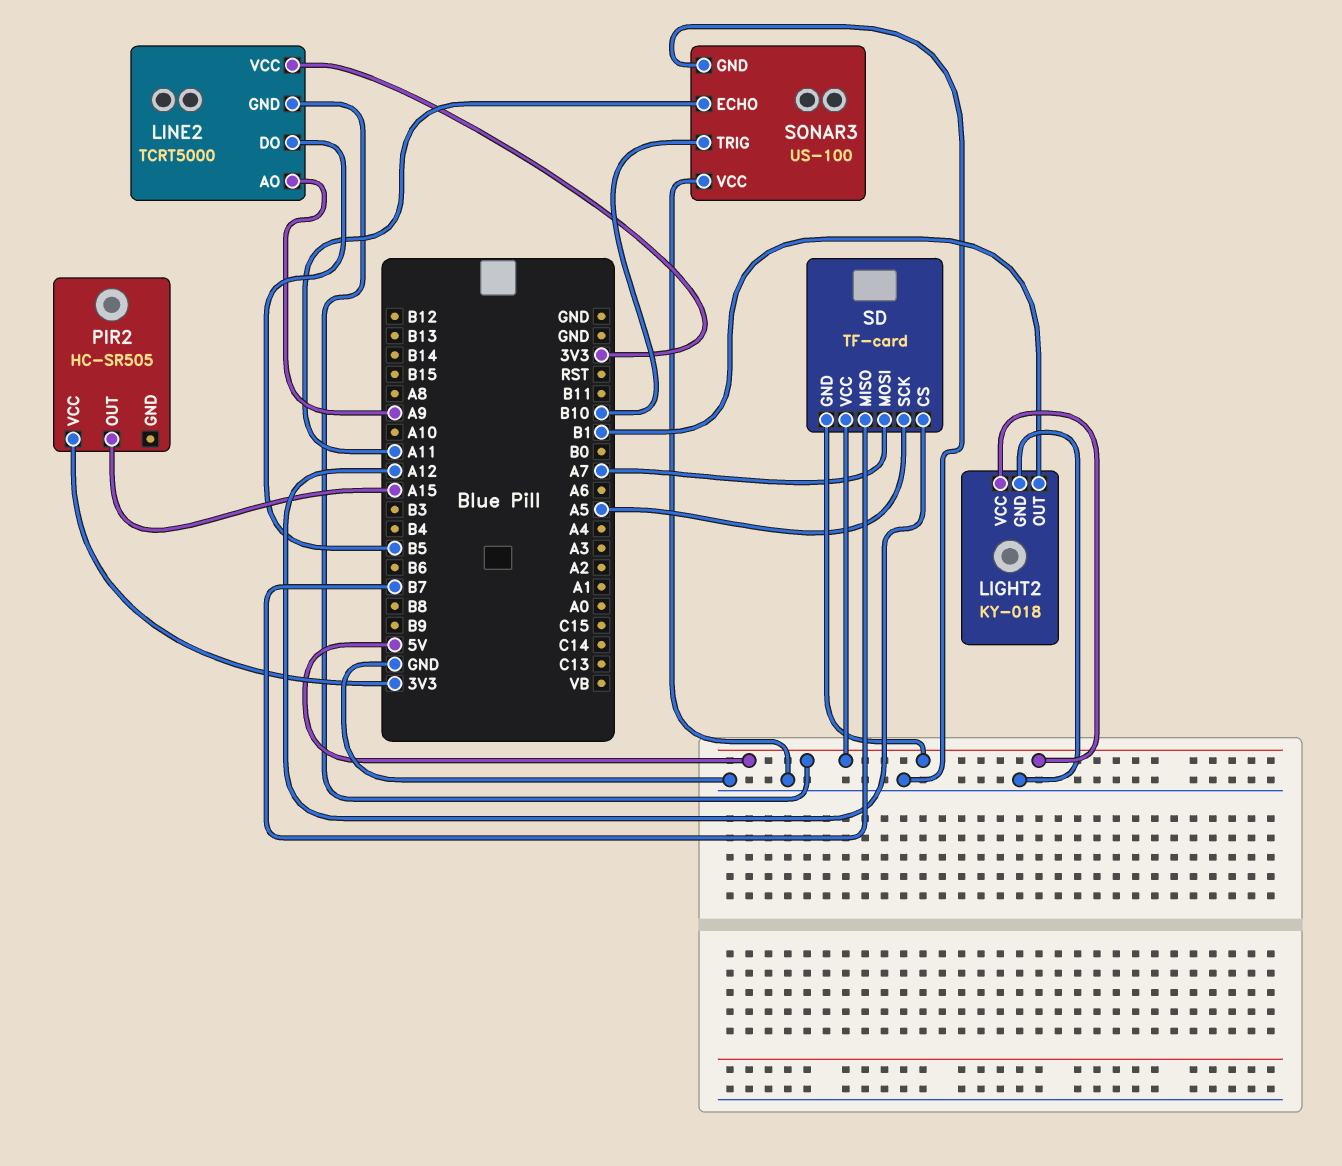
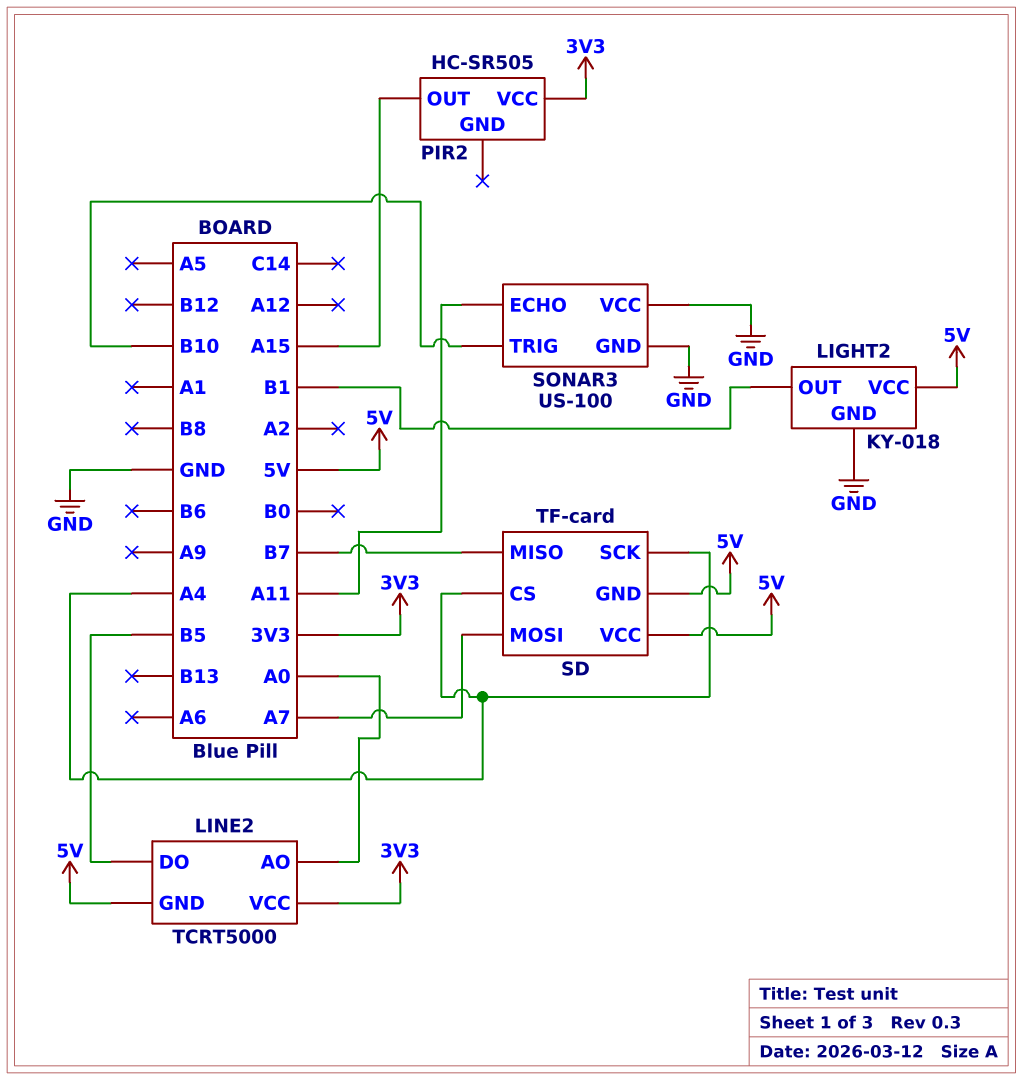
LINE2 pin AO: A9 -> A0
SD pin CS: A12 -> A4
SD pin SCK: A5 -> A4

